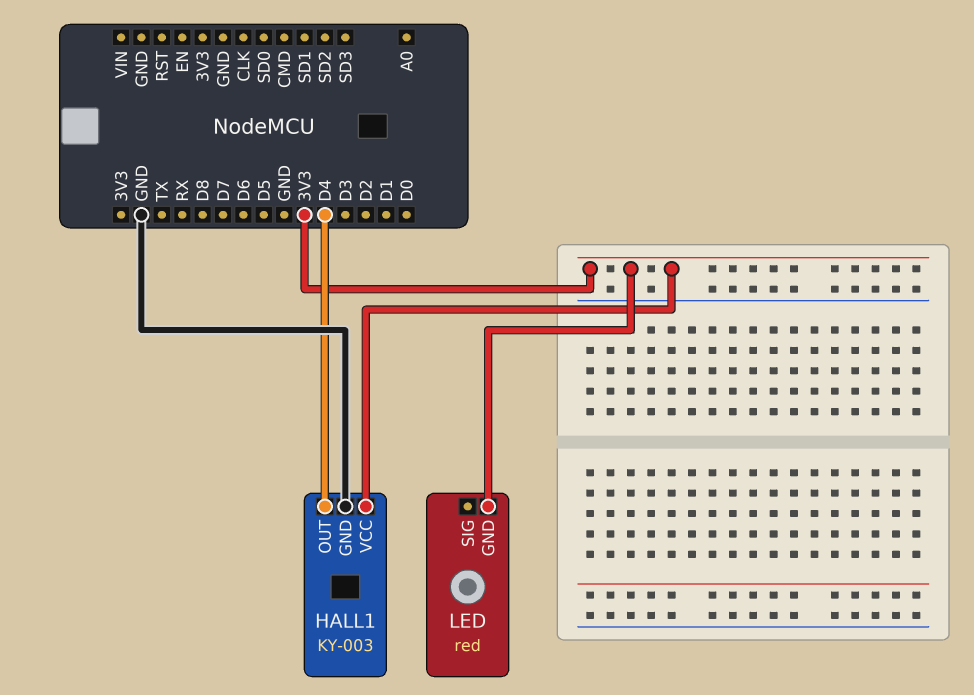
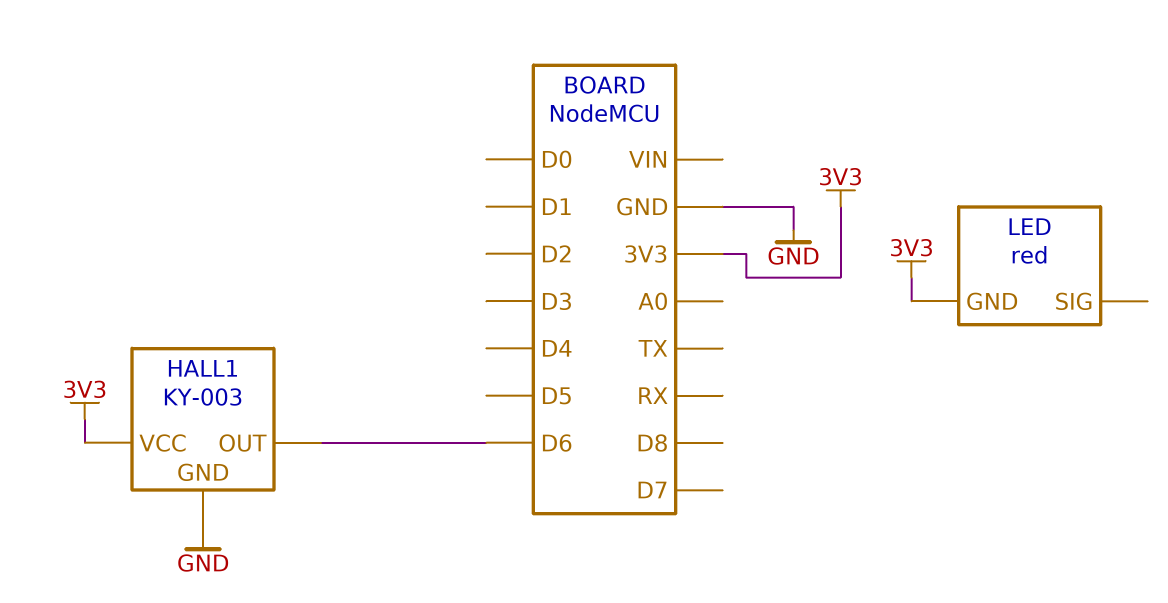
HALL1 pin OUT: D4 -> D6

